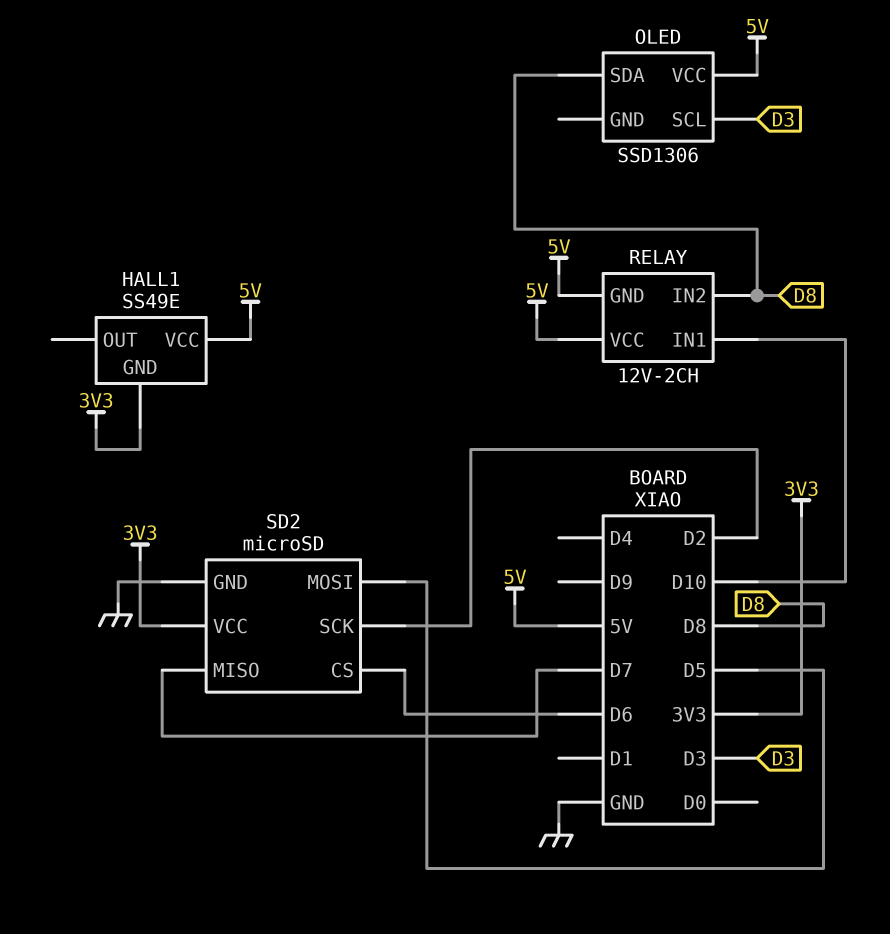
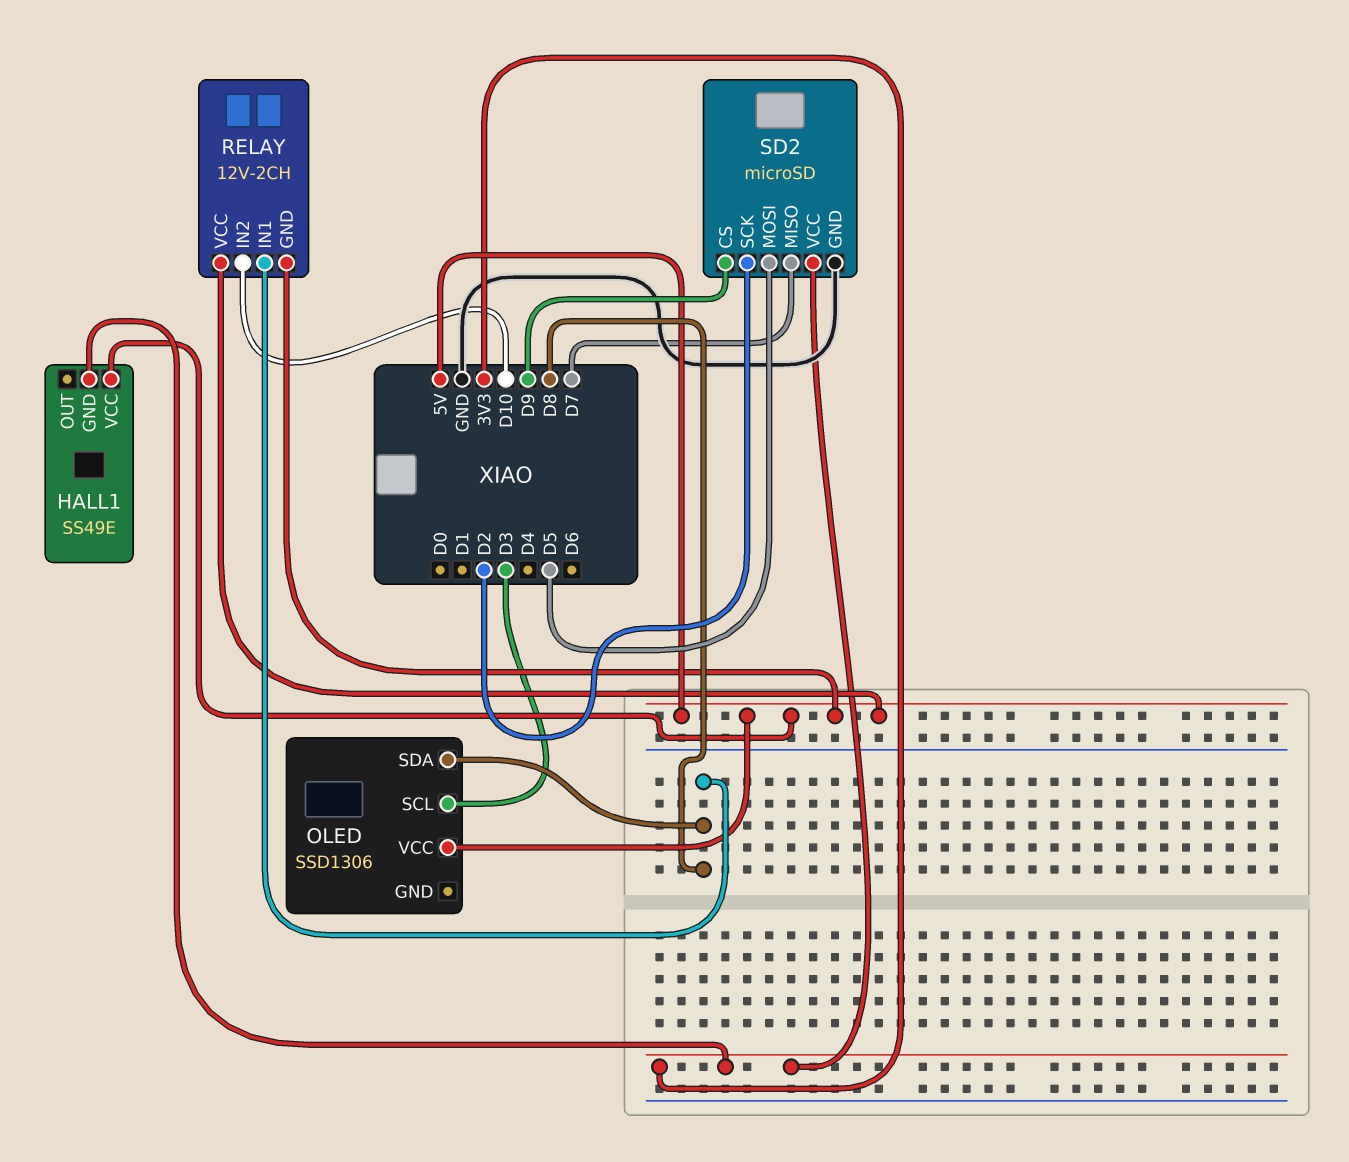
RELAY pin IN1: D10 -> D8
RELAY pin IN2: D8 -> D10
SD2 pin CS: D6 -> D9

